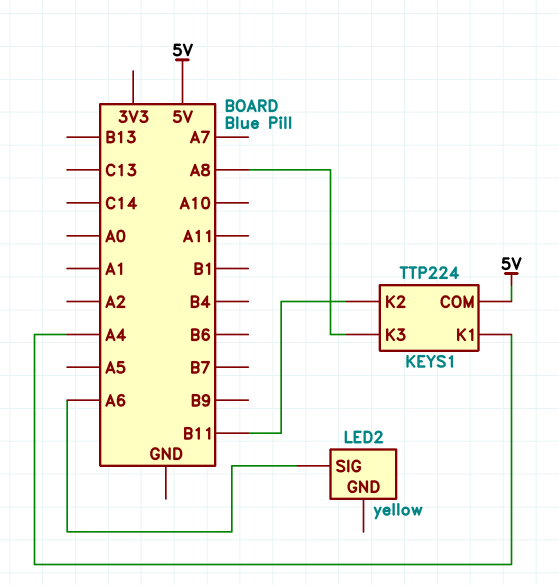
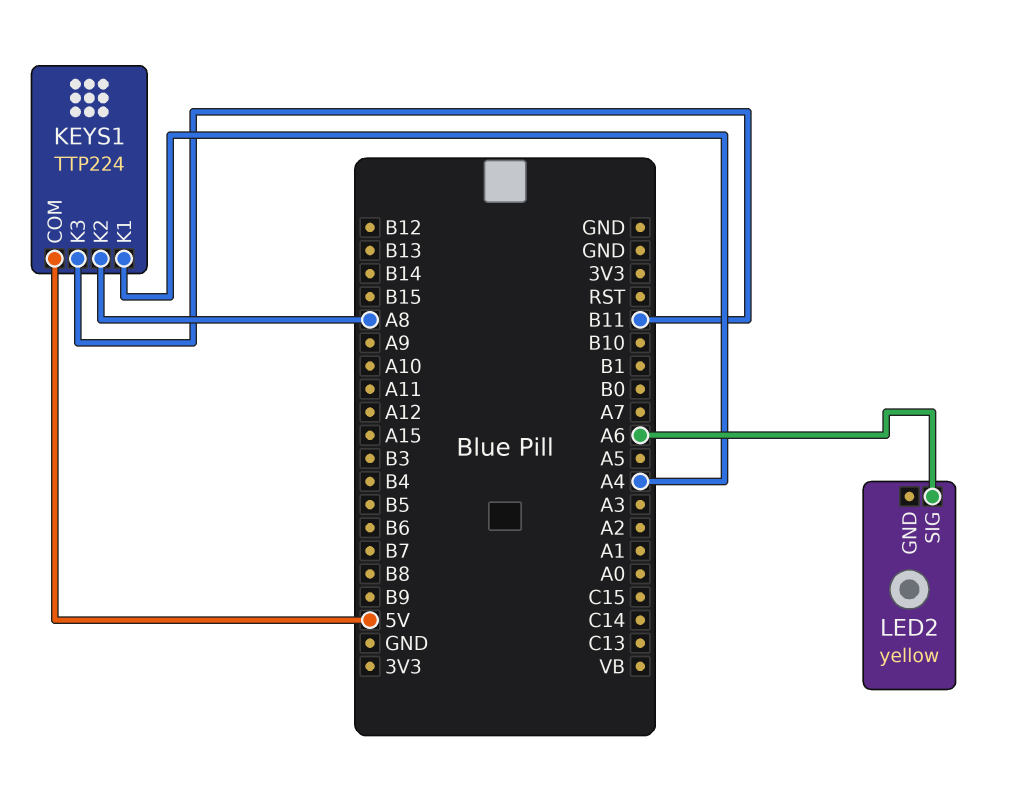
KEYS1 pin K2: B11 -> A8
KEYS1 pin K3: A8 -> B11

